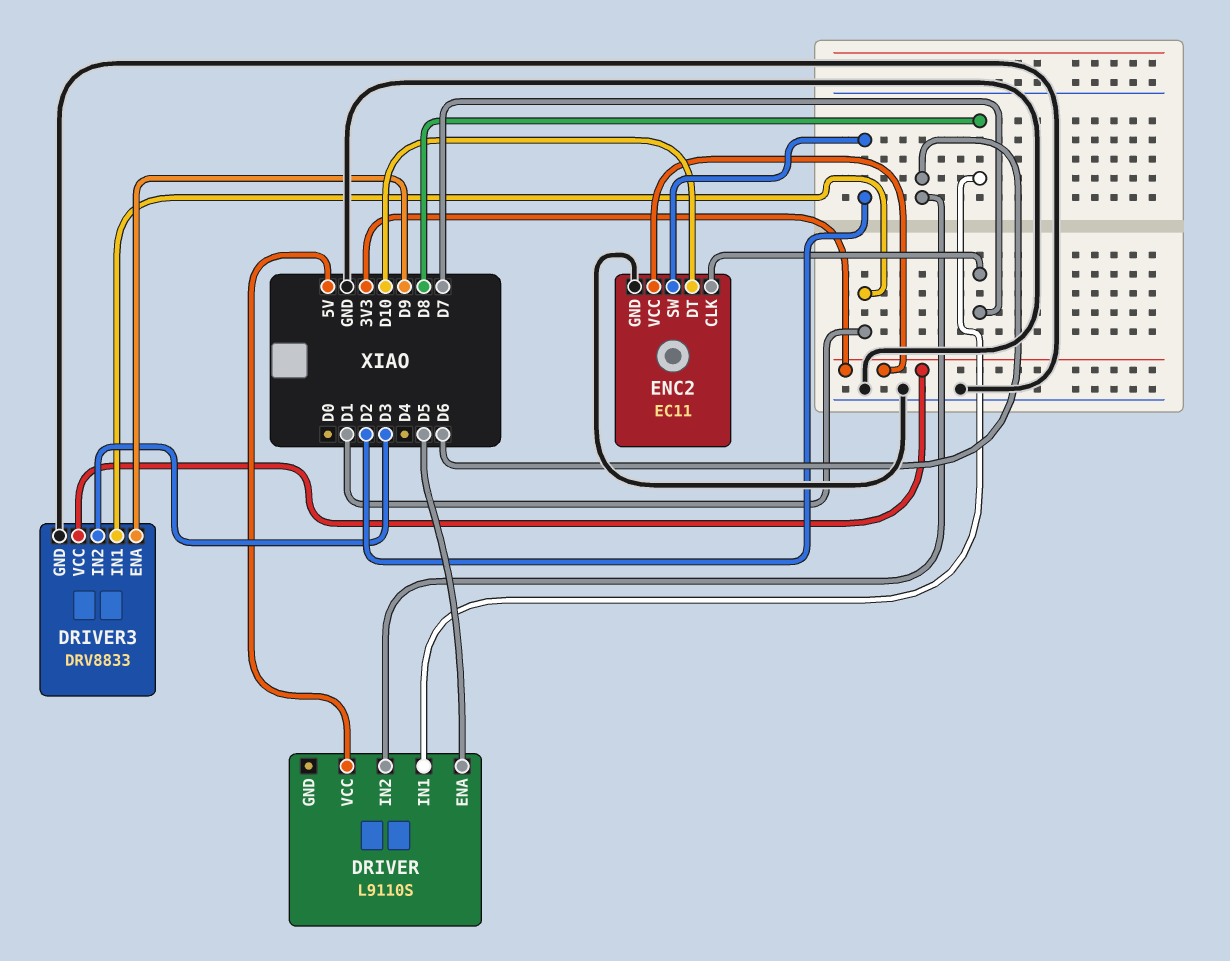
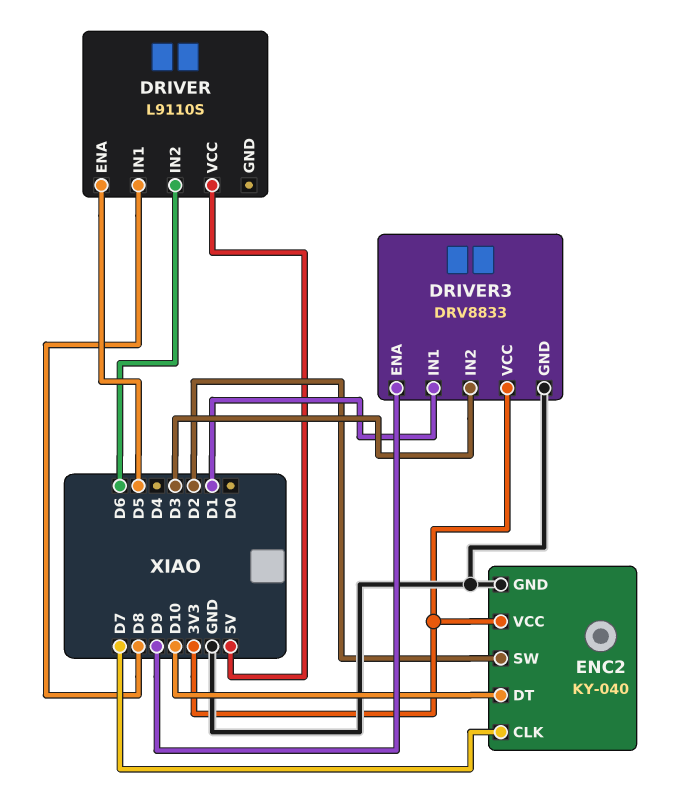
ENC2: EC11 -> KY-040

